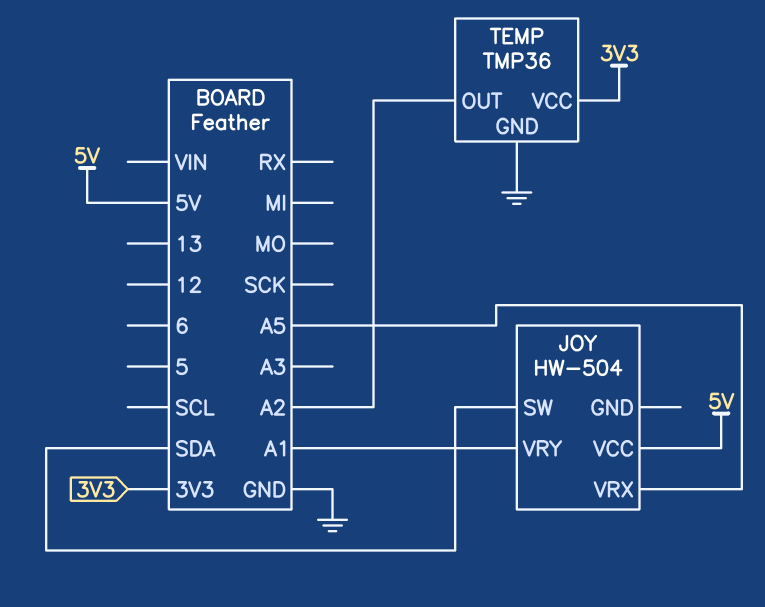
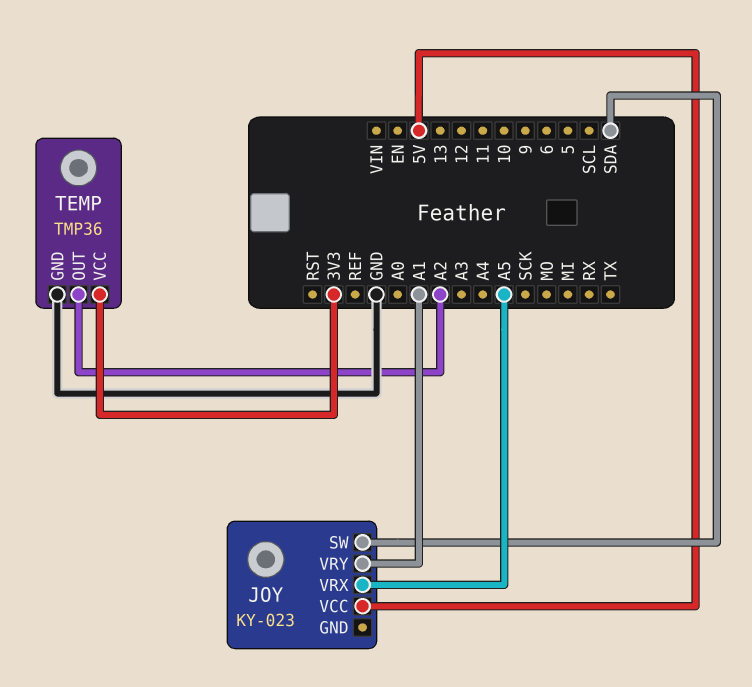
JOY: HW-504 -> KY-023

